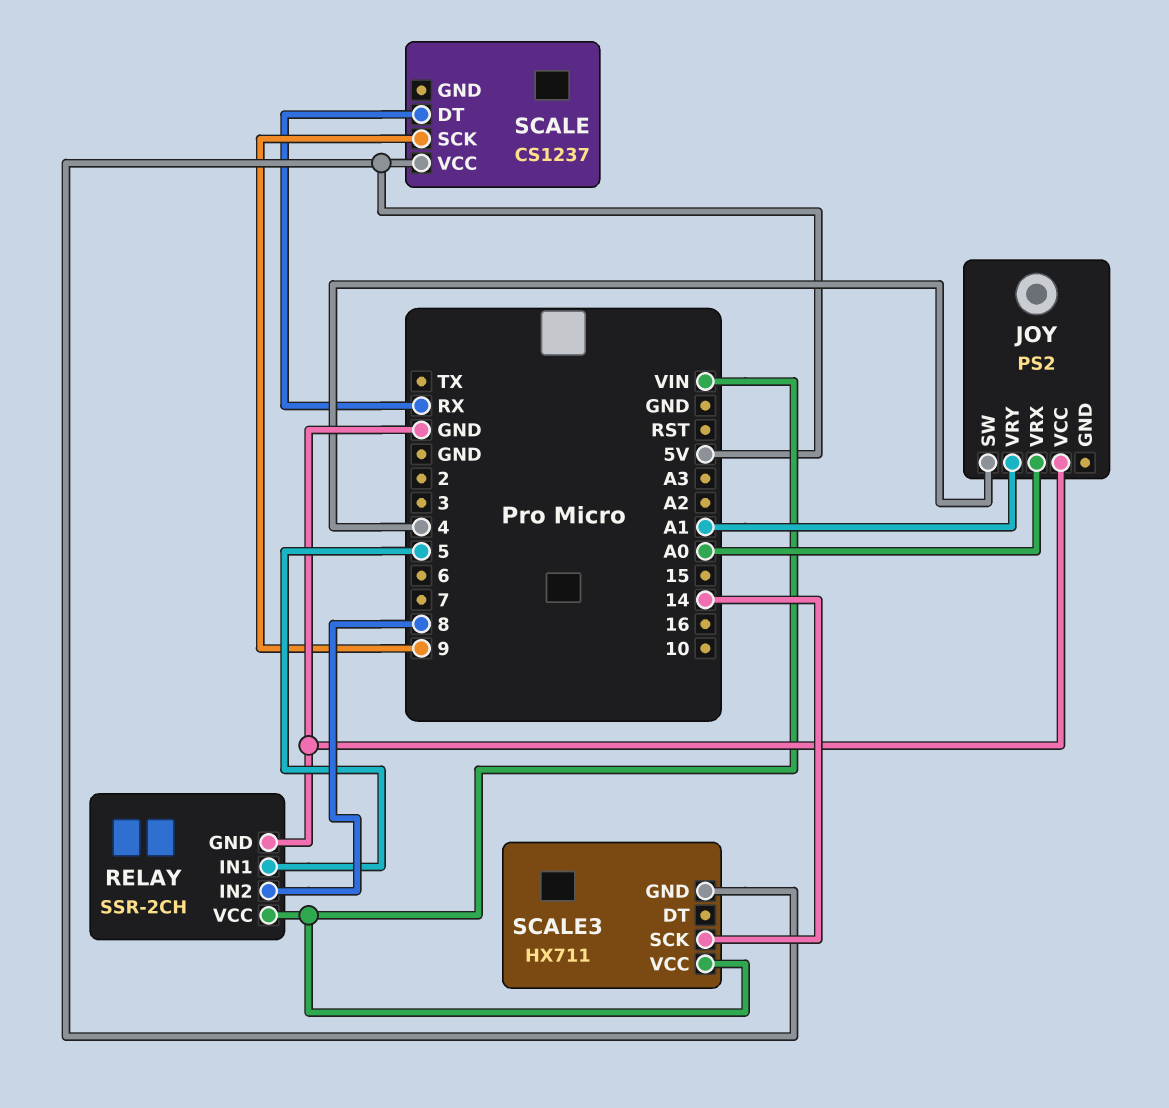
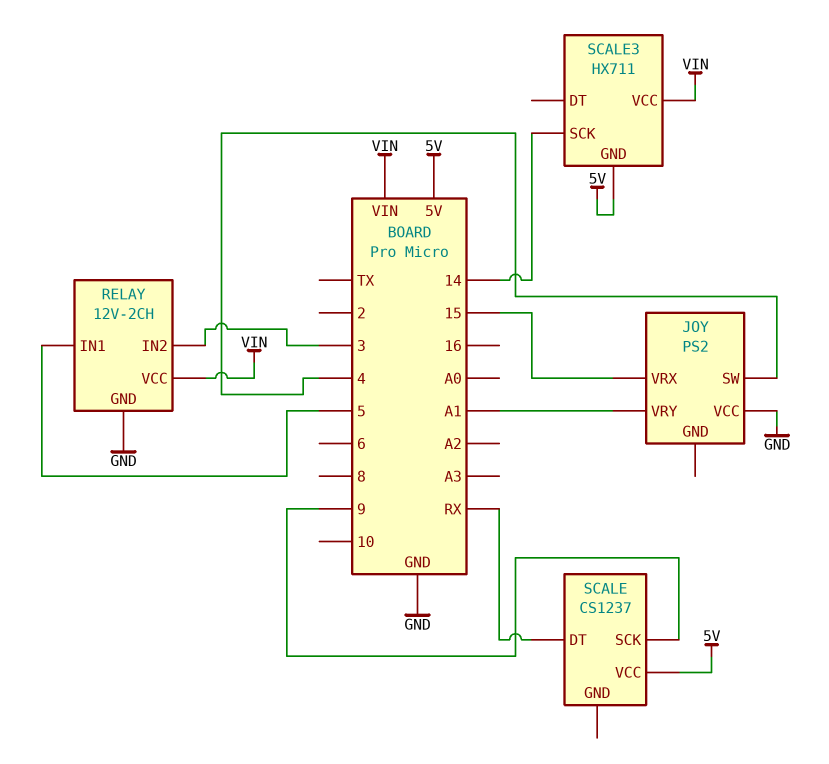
JOY pin VRX: A0 -> 15
RELAY: SSR-2CH -> 12V-2CH
RELAY pin IN2: 8 -> 3

